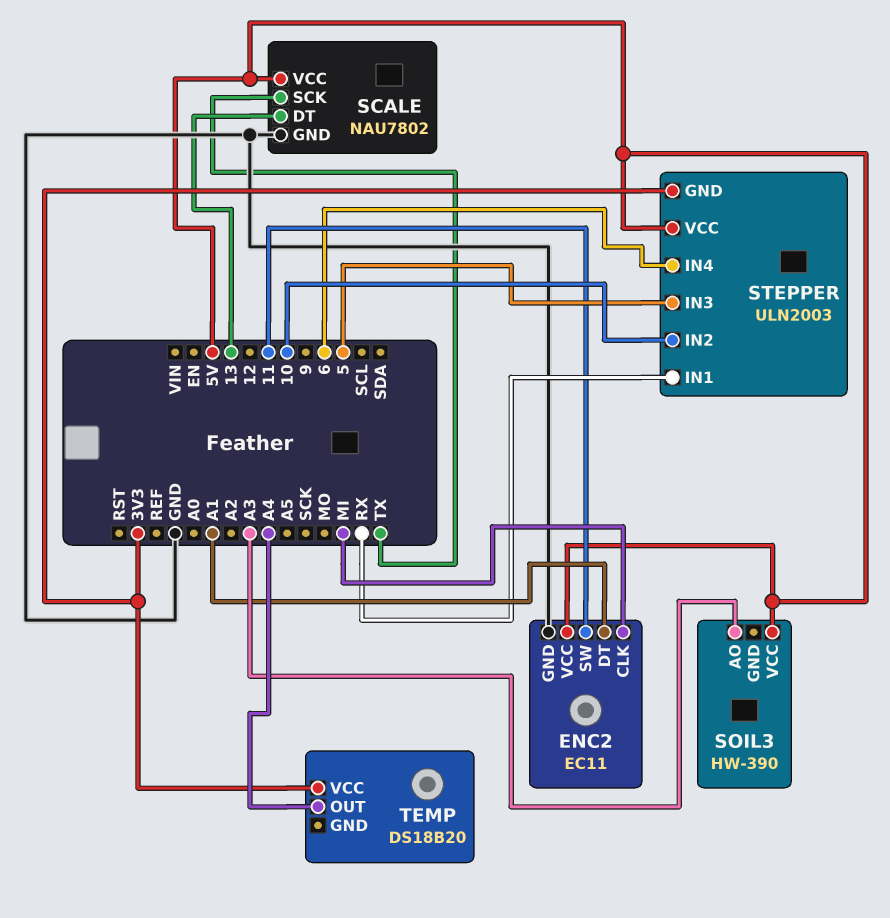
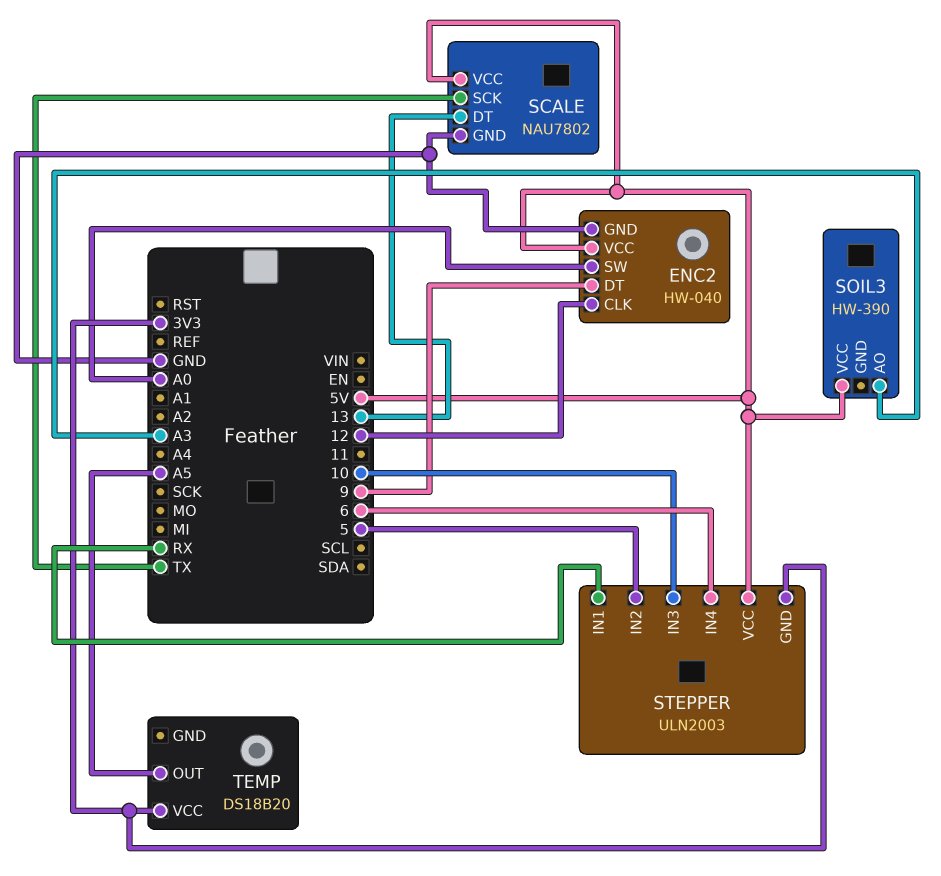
ENC2: EC11 -> HW-040
ENC2 pin CLK: MI -> 12
ENC2 pin DT: A1 -> 9
ENC2 pin SW: 11 -> A0
STEPPER pin IN2: 10 -> 5
STEPPER pin IN3: 5 -> 10
TEMP pin OUT: A4 -> A5

